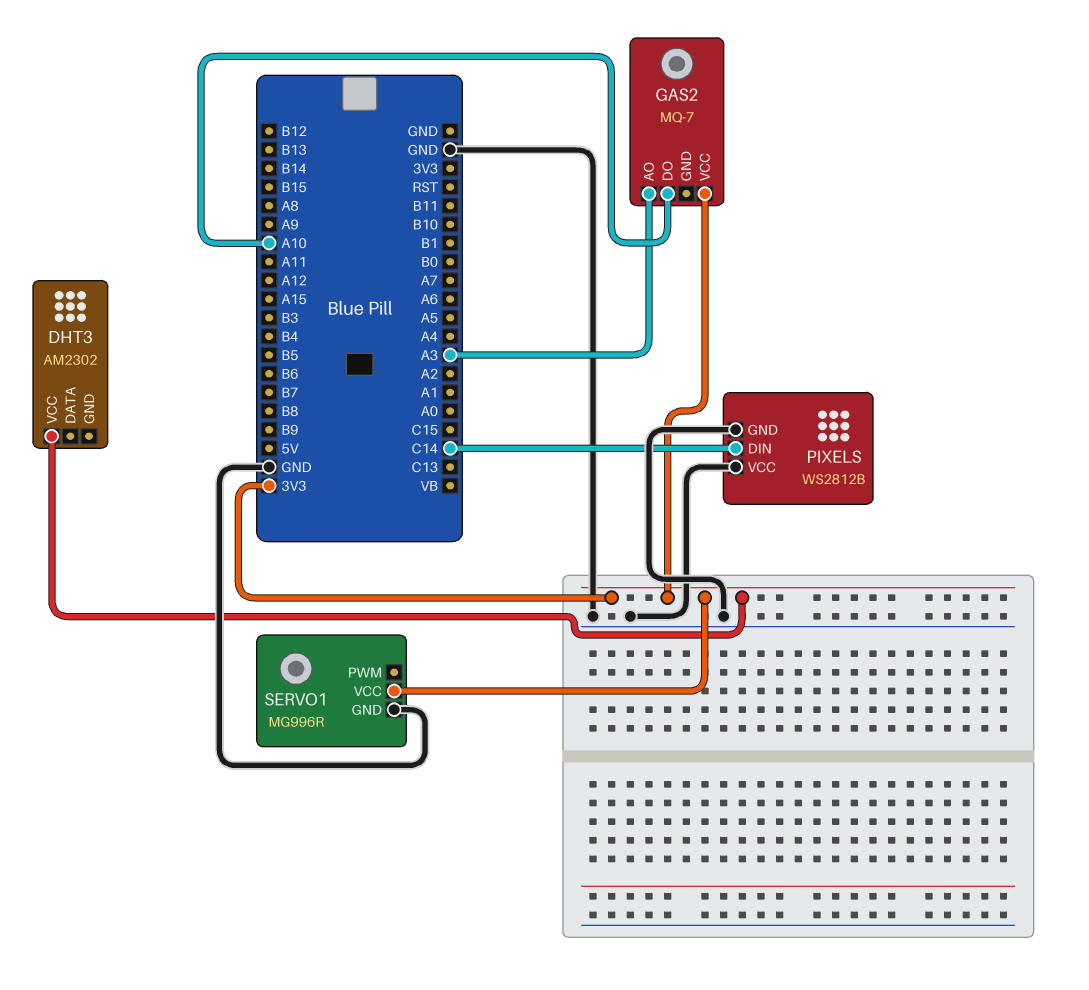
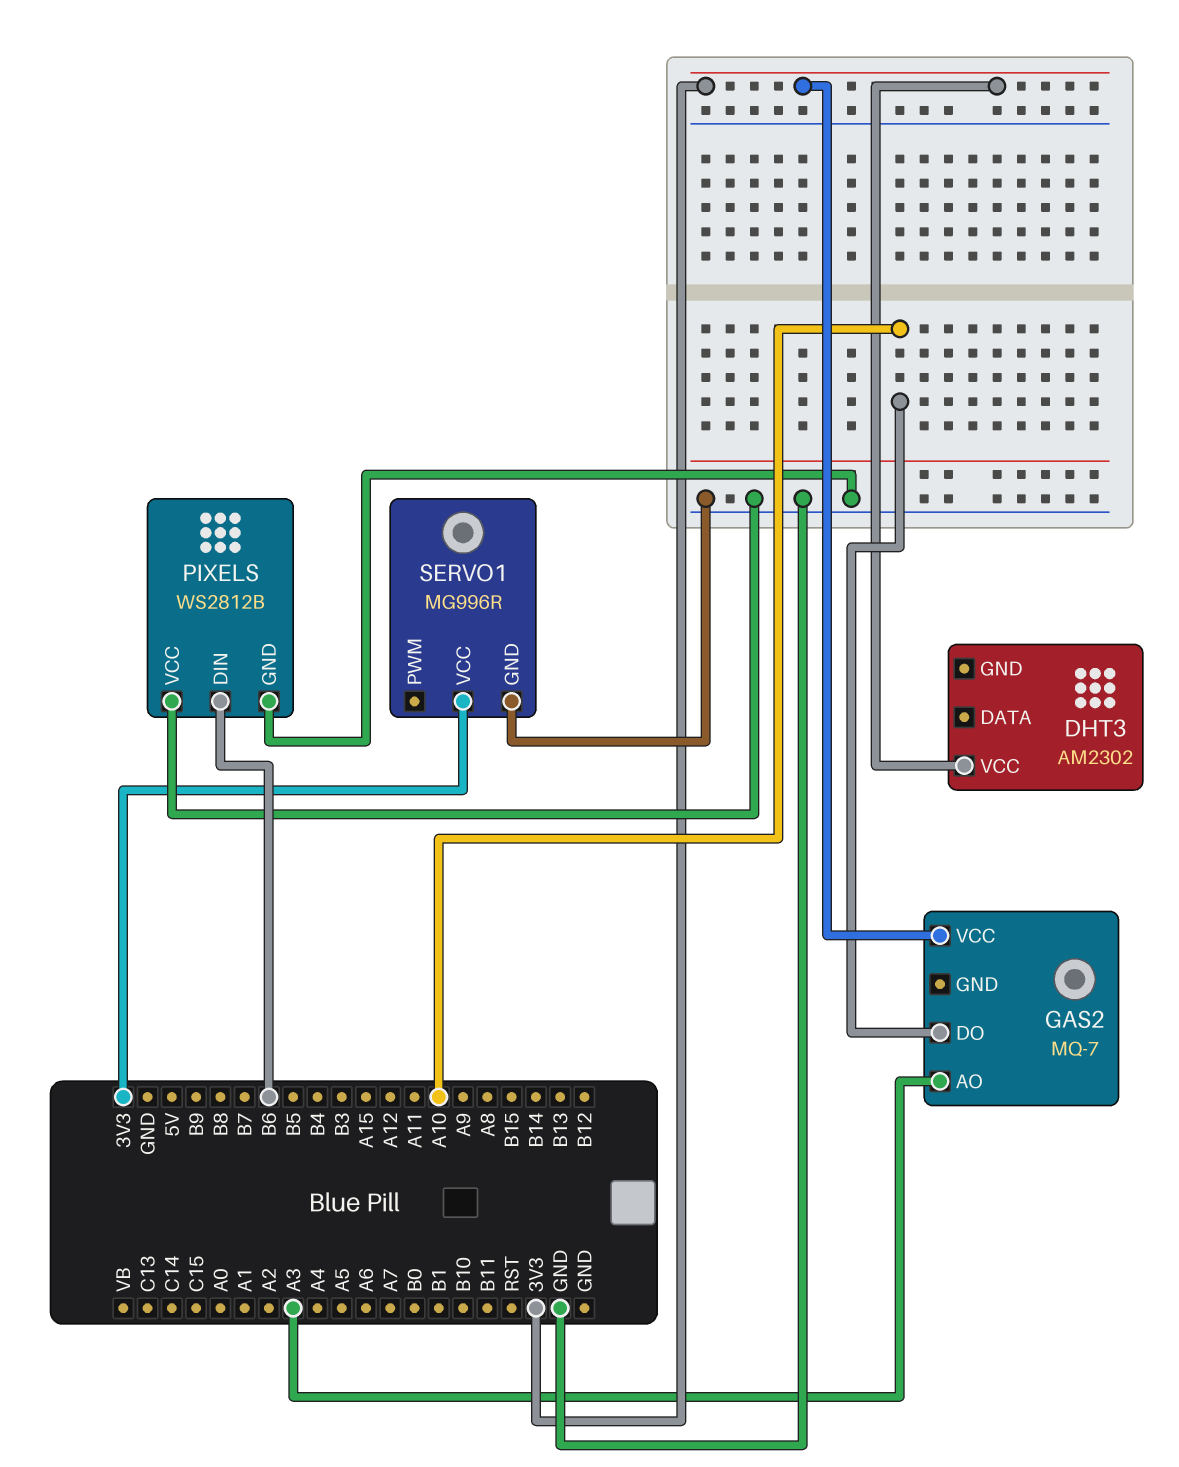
PIXELS pin DIN: C14 -> B6

